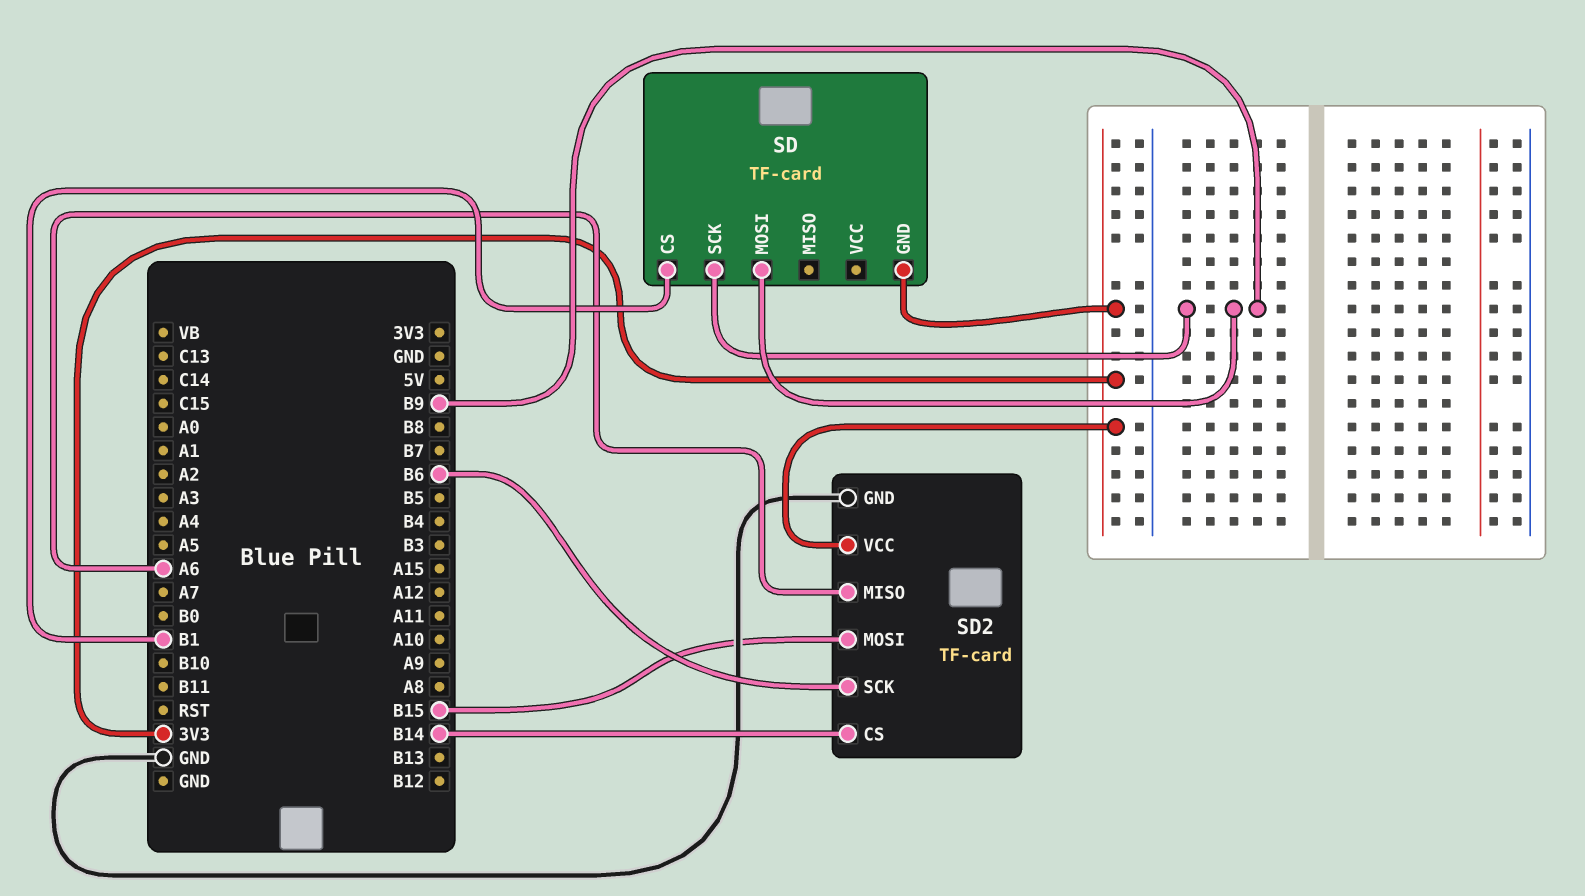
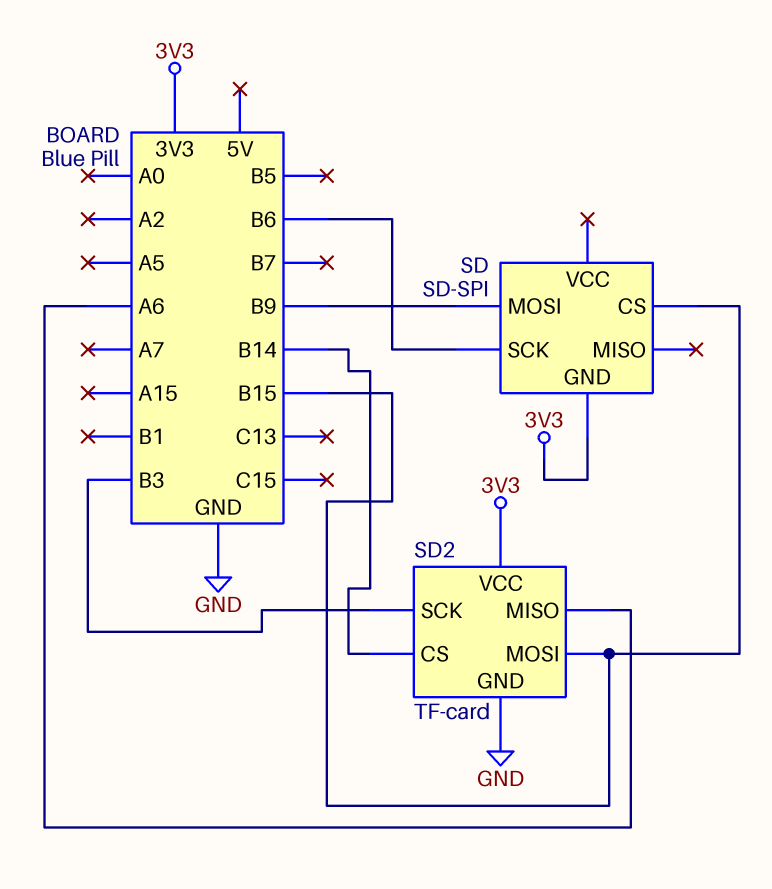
SD: TF-card -> SD-SPI
SD pin CS: B1 -> B15
SD pin SCK: B9 -> B6
SD2 pin SCK: B6 -> B3

